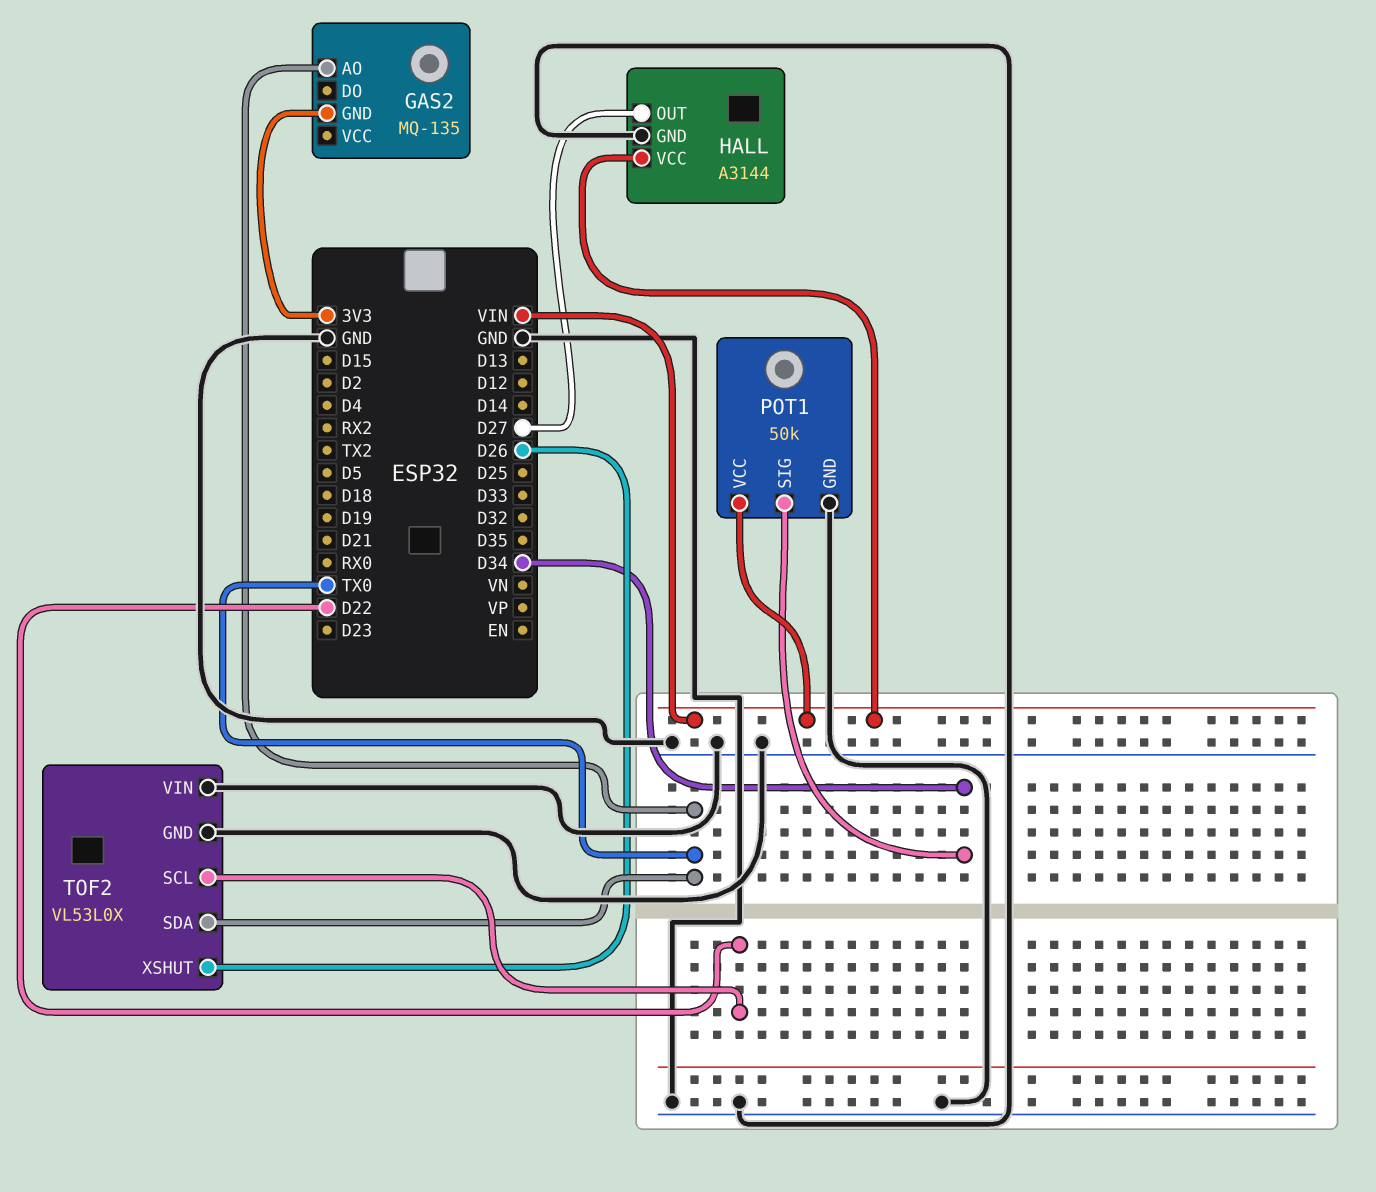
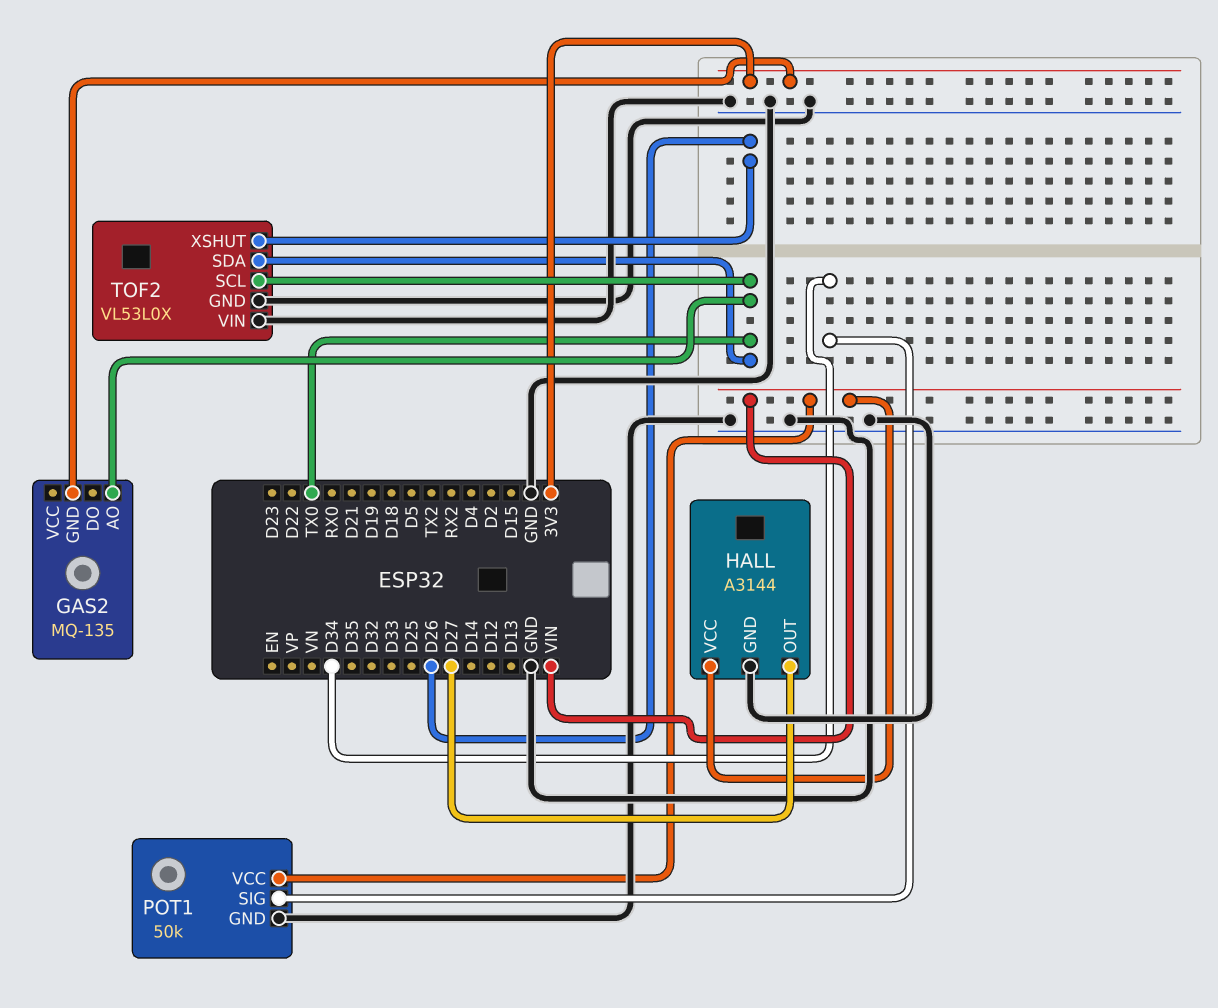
TOF2 pin SCL: D22 -> TX0

